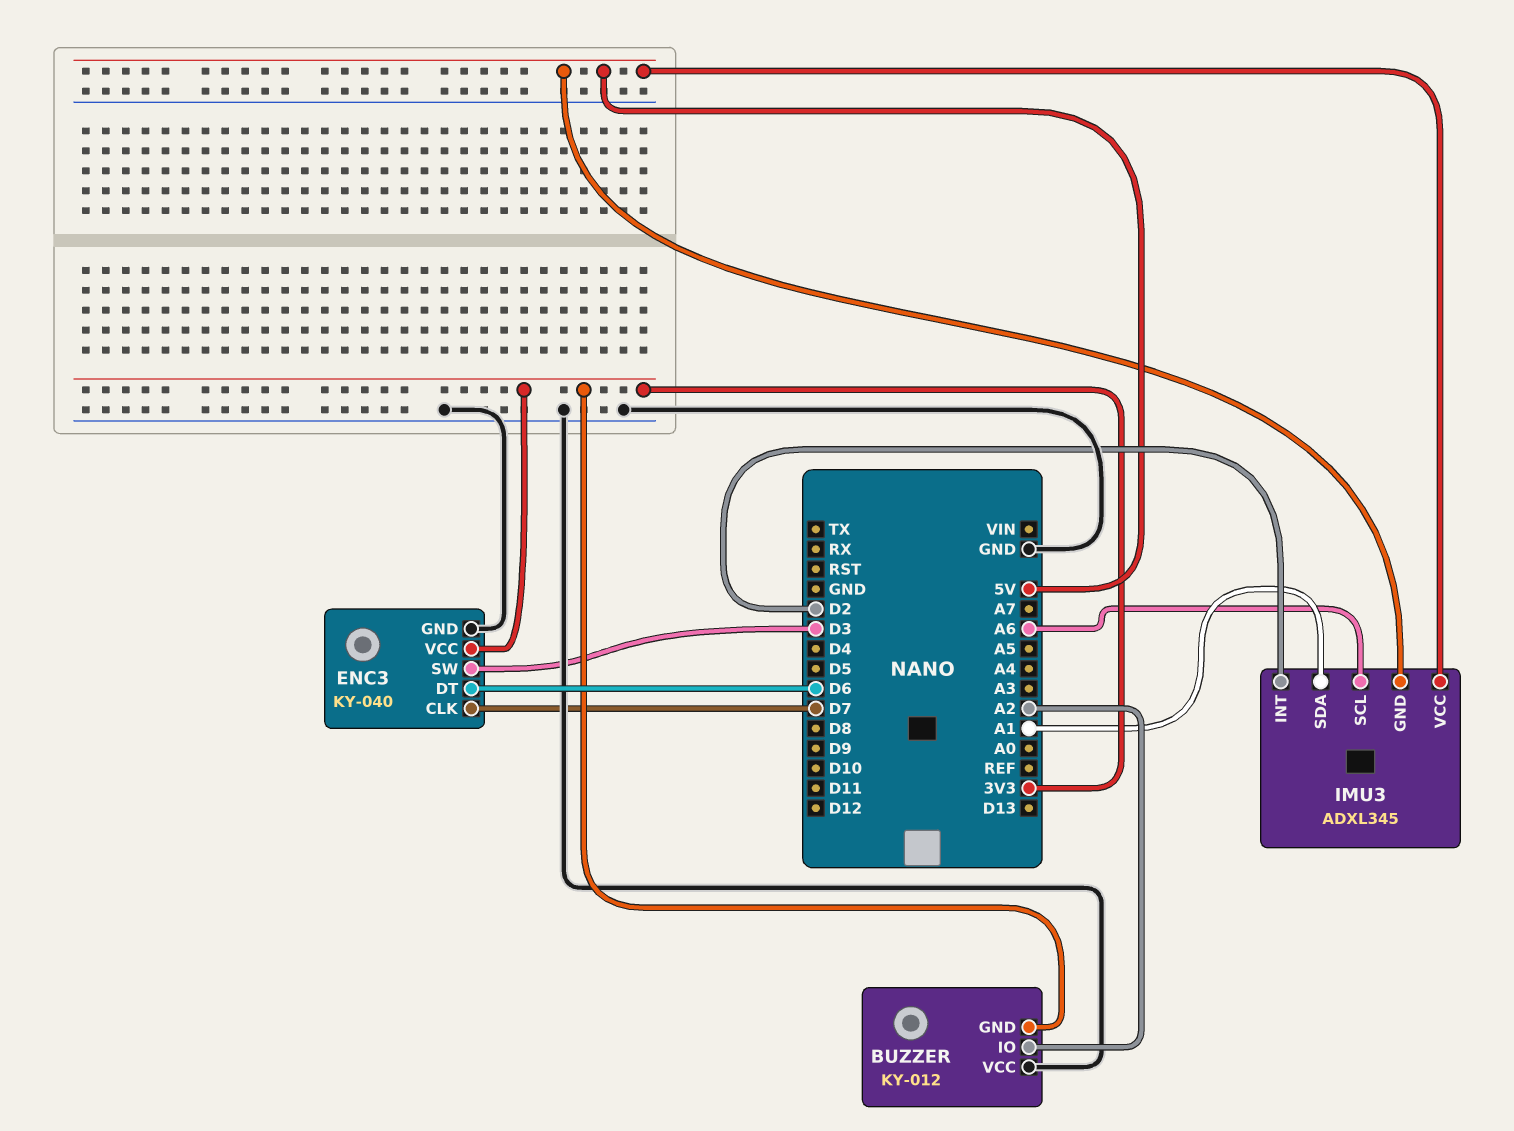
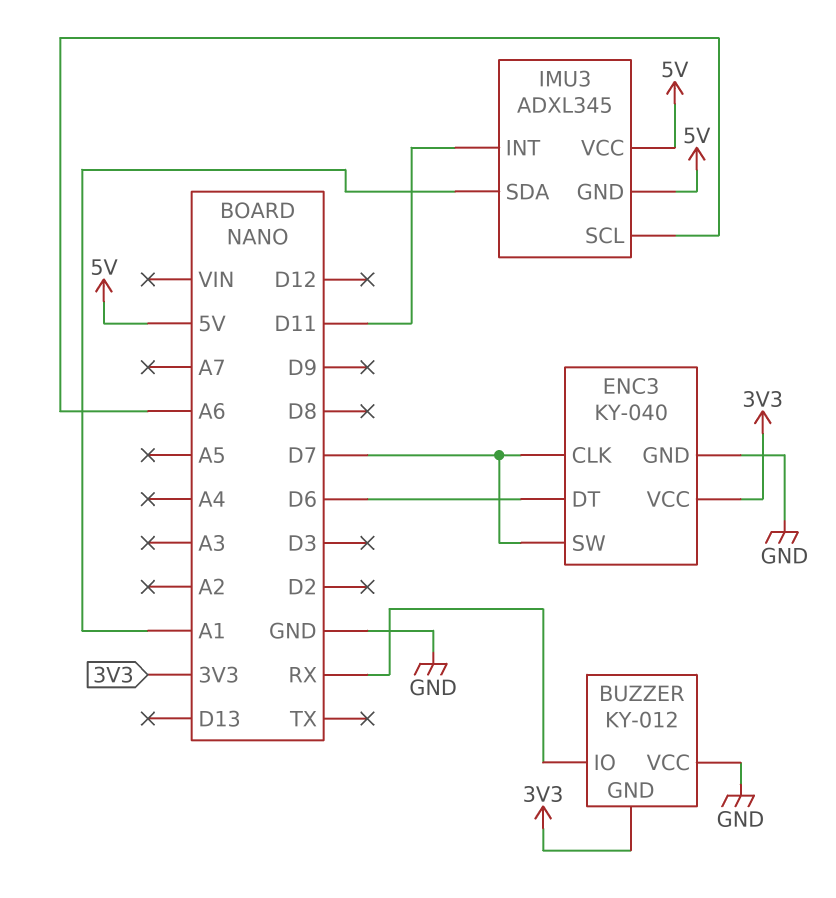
BUZZER pin IO: A2 -> RX
ENC3 pin SW: D3 -> D7
IMU3 pin INT: D2 -> D11

